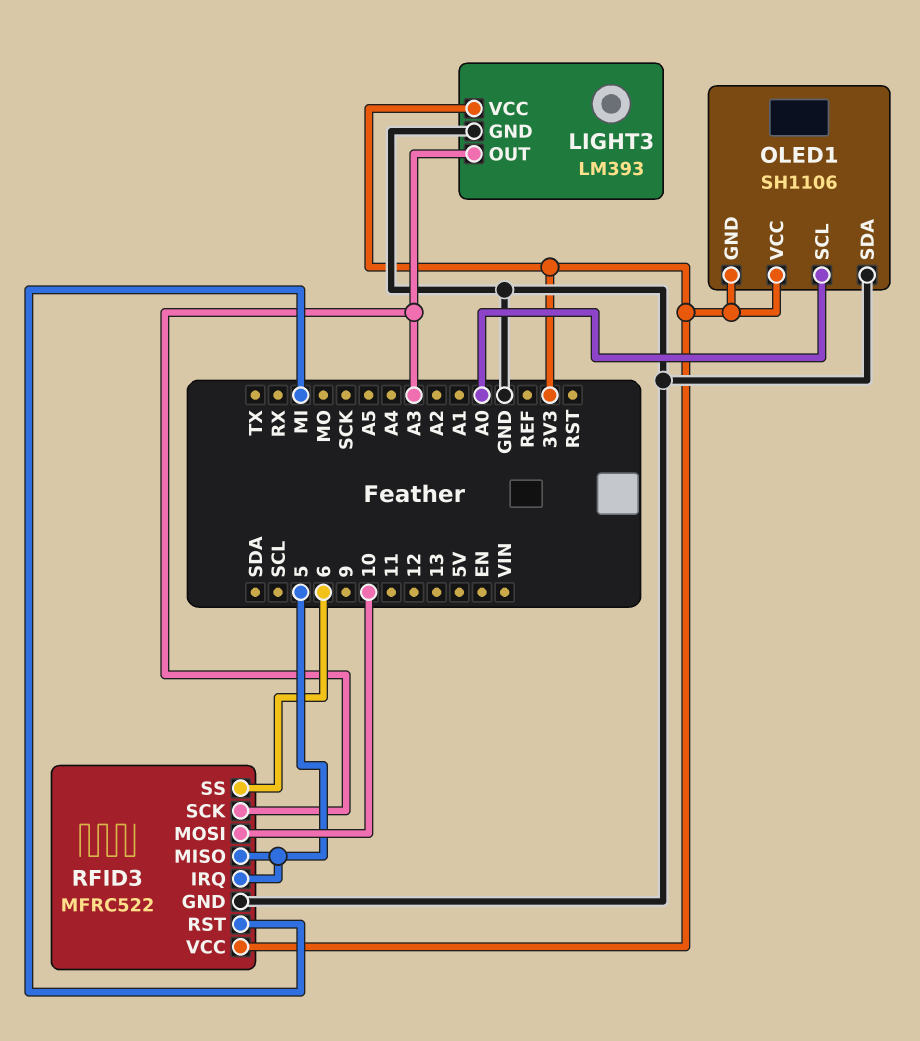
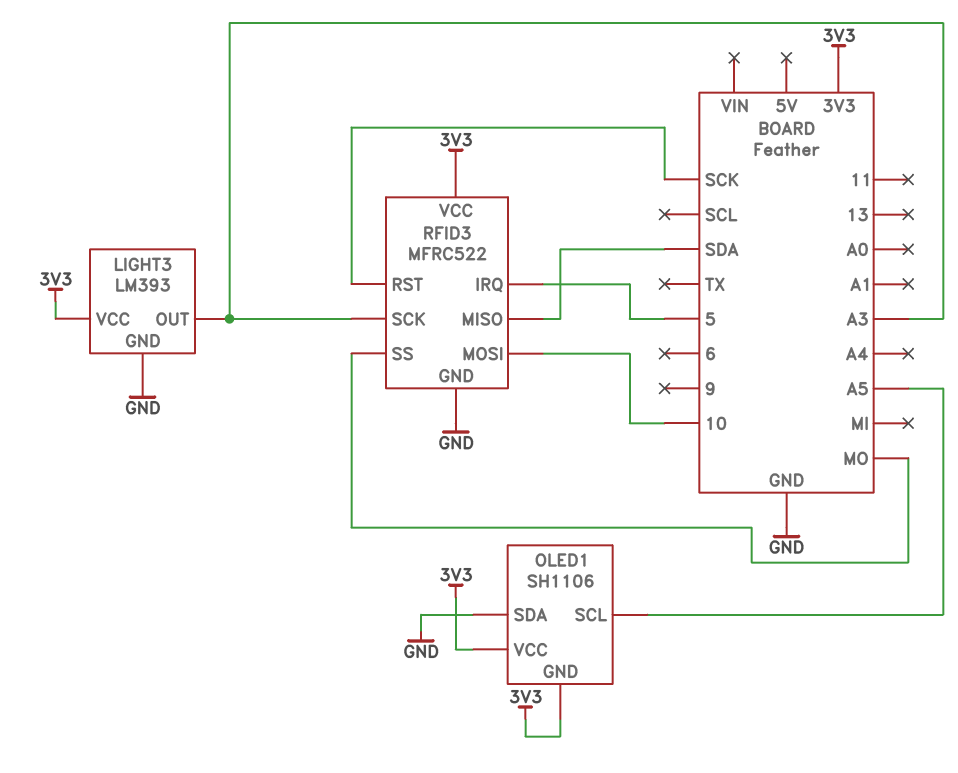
OLED1 pin SCL: A0 -> A5
RFID3 pin MISO: 5 -> SDA
RFID3 pin RST: MI -> SCK
RFID3 pin SS: 6 -> MO

